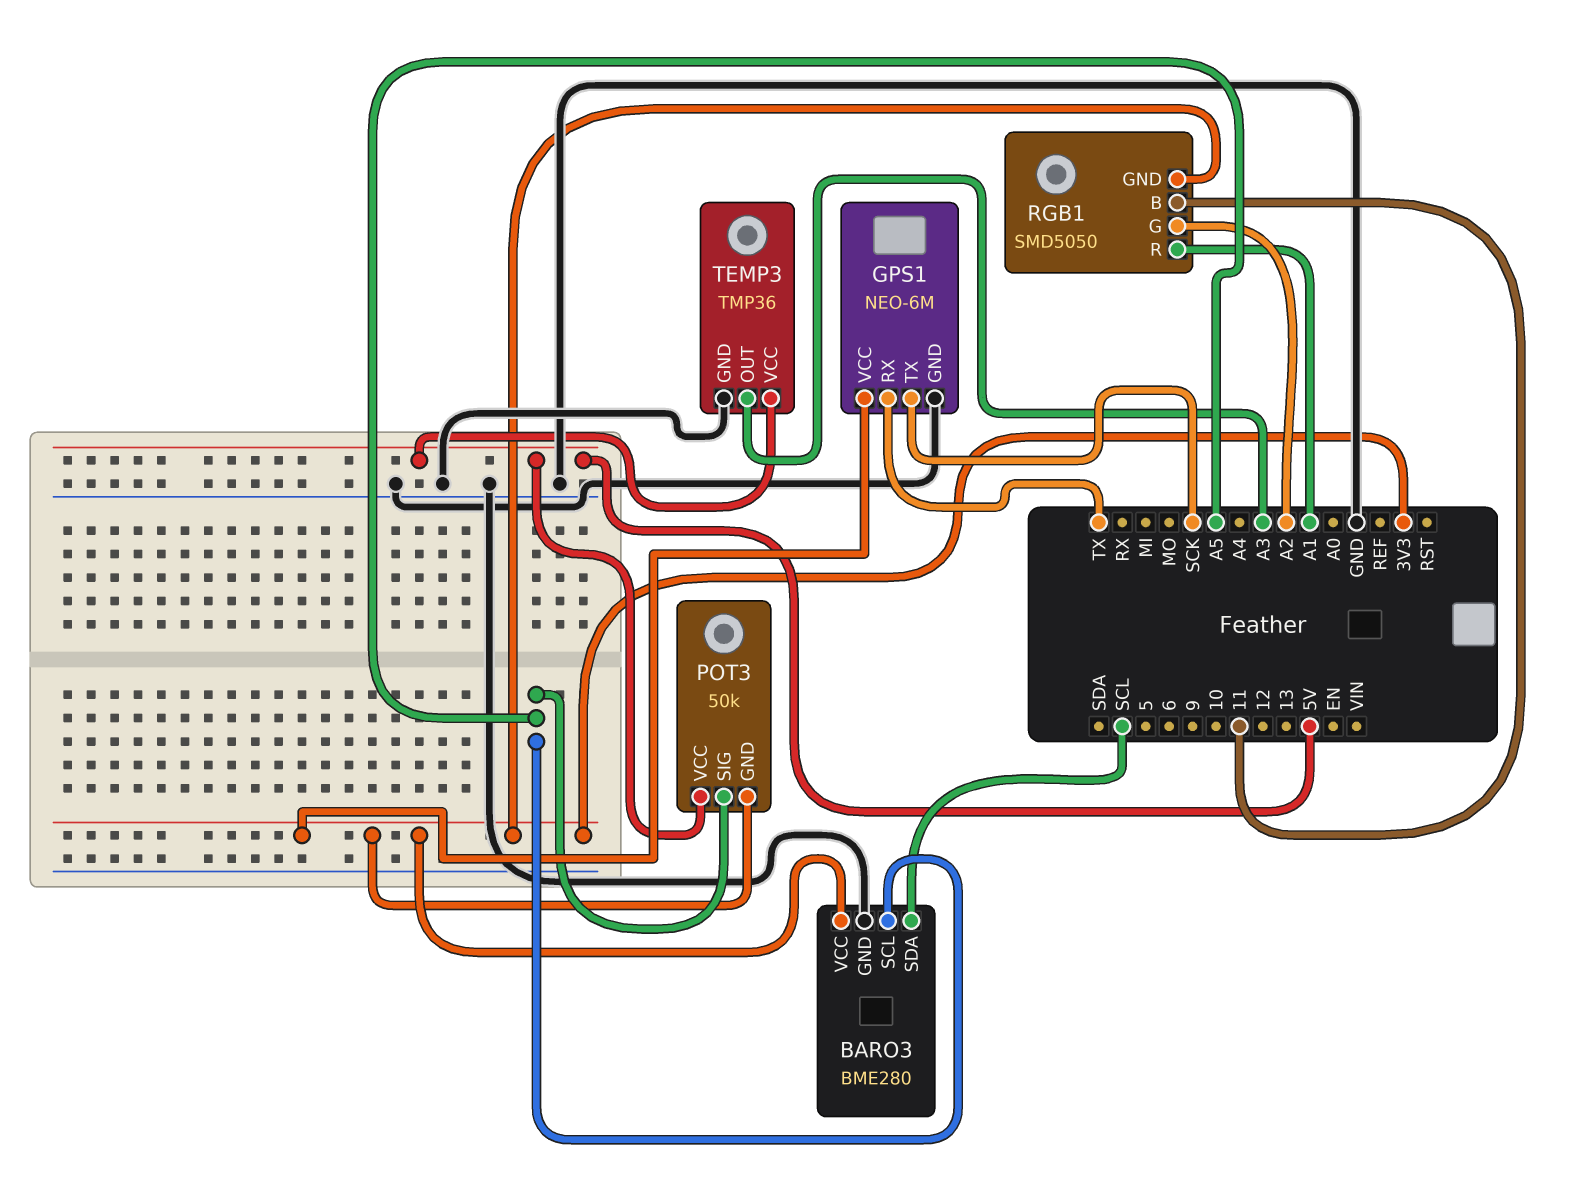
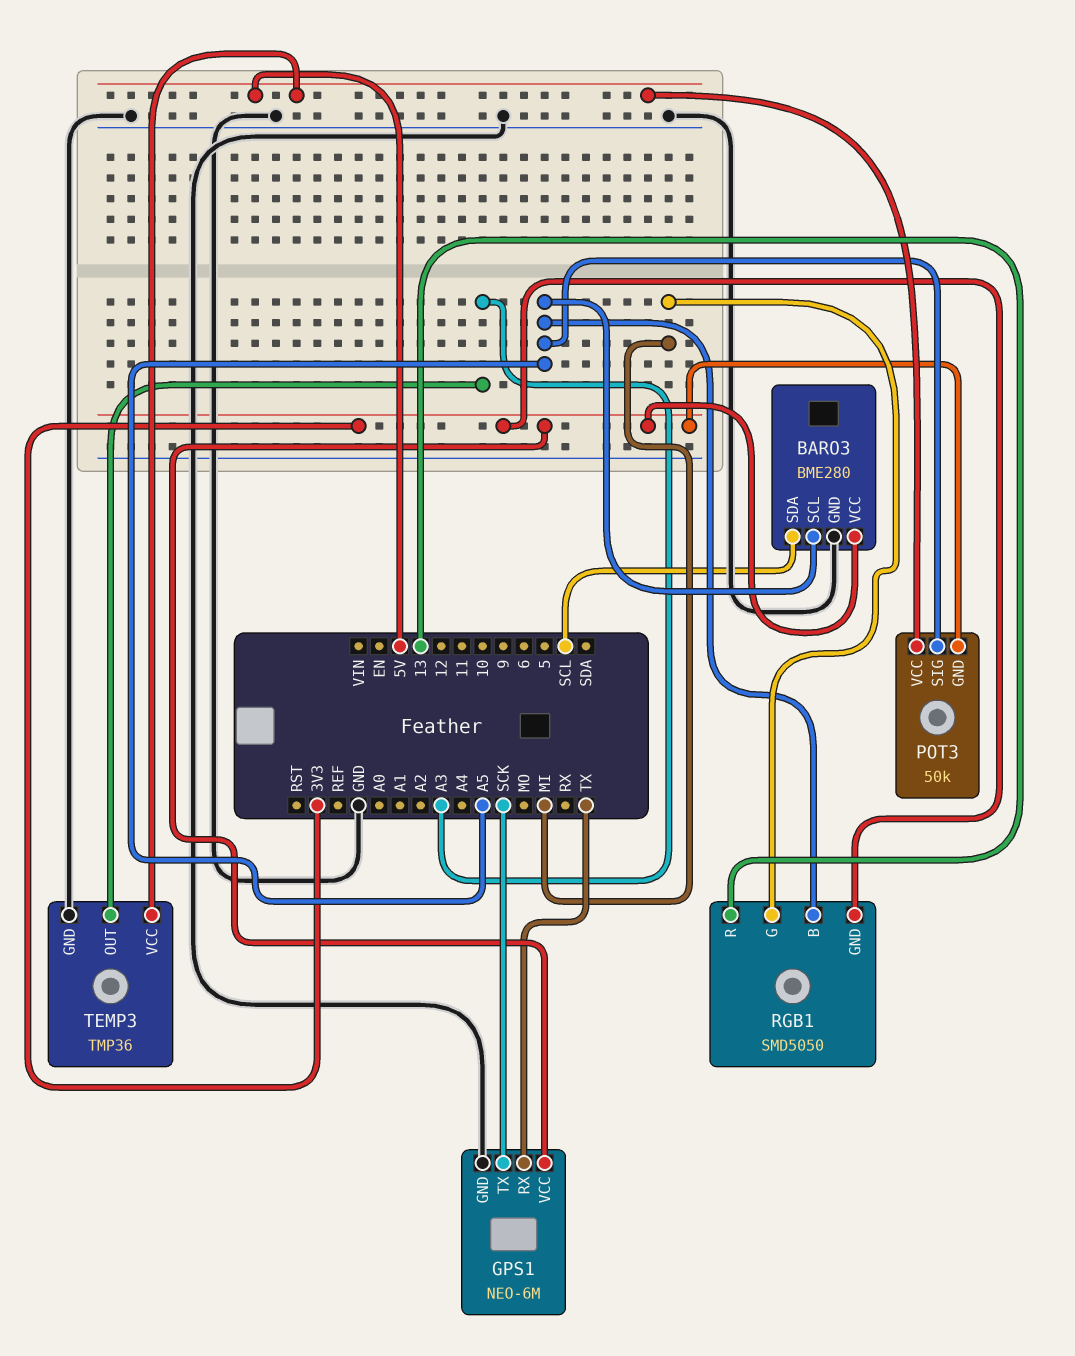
RGB1 pin B: 11 -> A5
RGB1 pin G: A2 -> MI
RGB1 pin R: A1 -> 13

